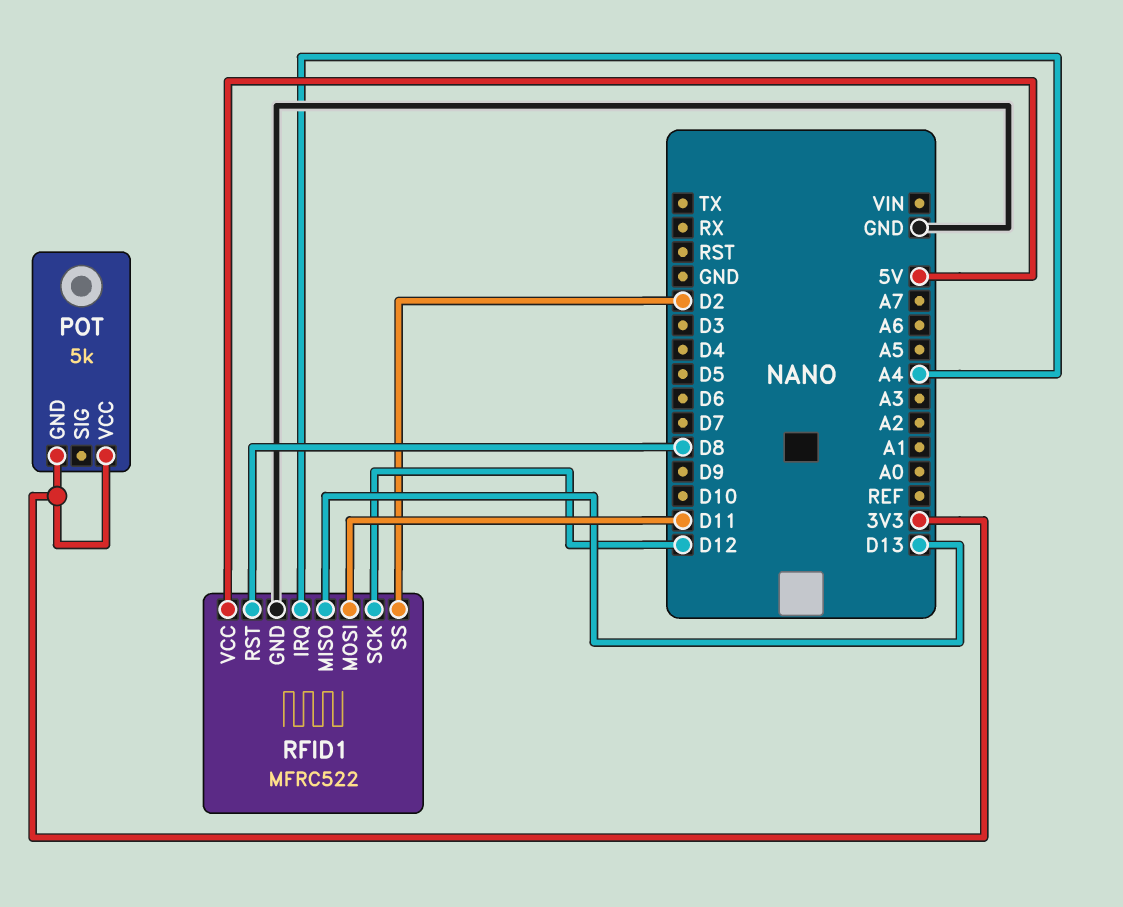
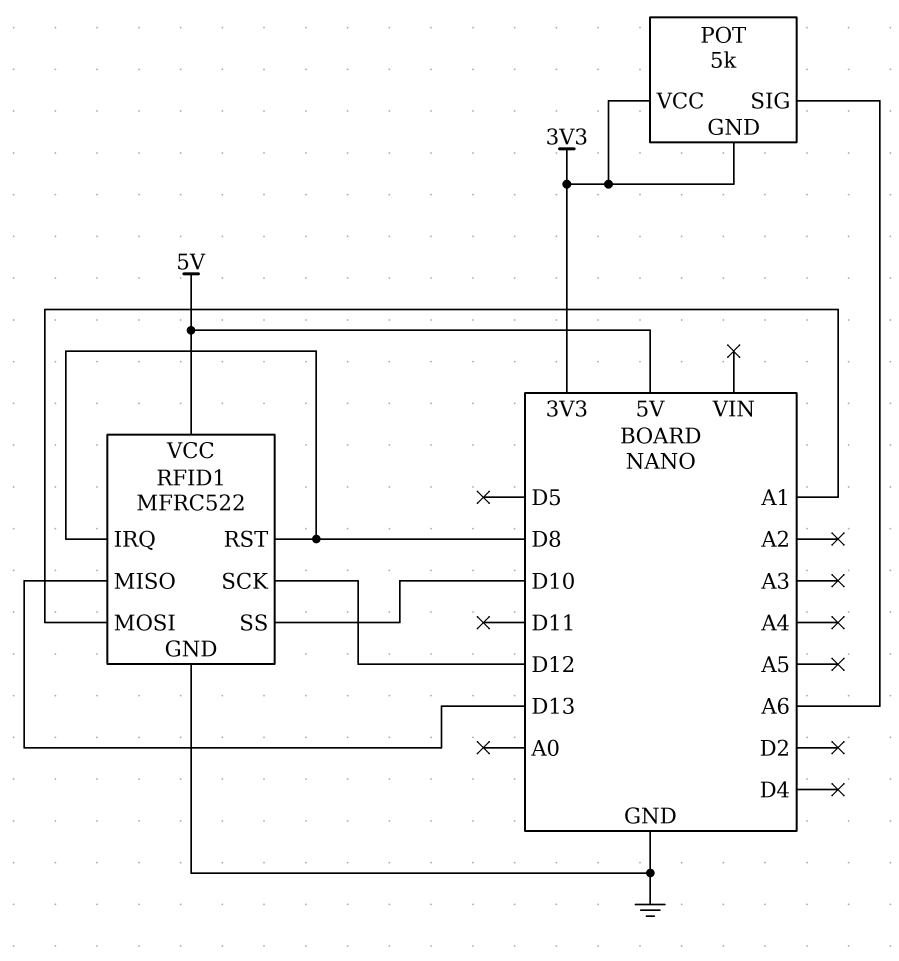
POT pin SIG: none -> A6
RFID1 pin IRQ: A4 -> D8
RFID1 pin MOSI: D11 -> A1
RFID1 pin SS: D2 -> D10

